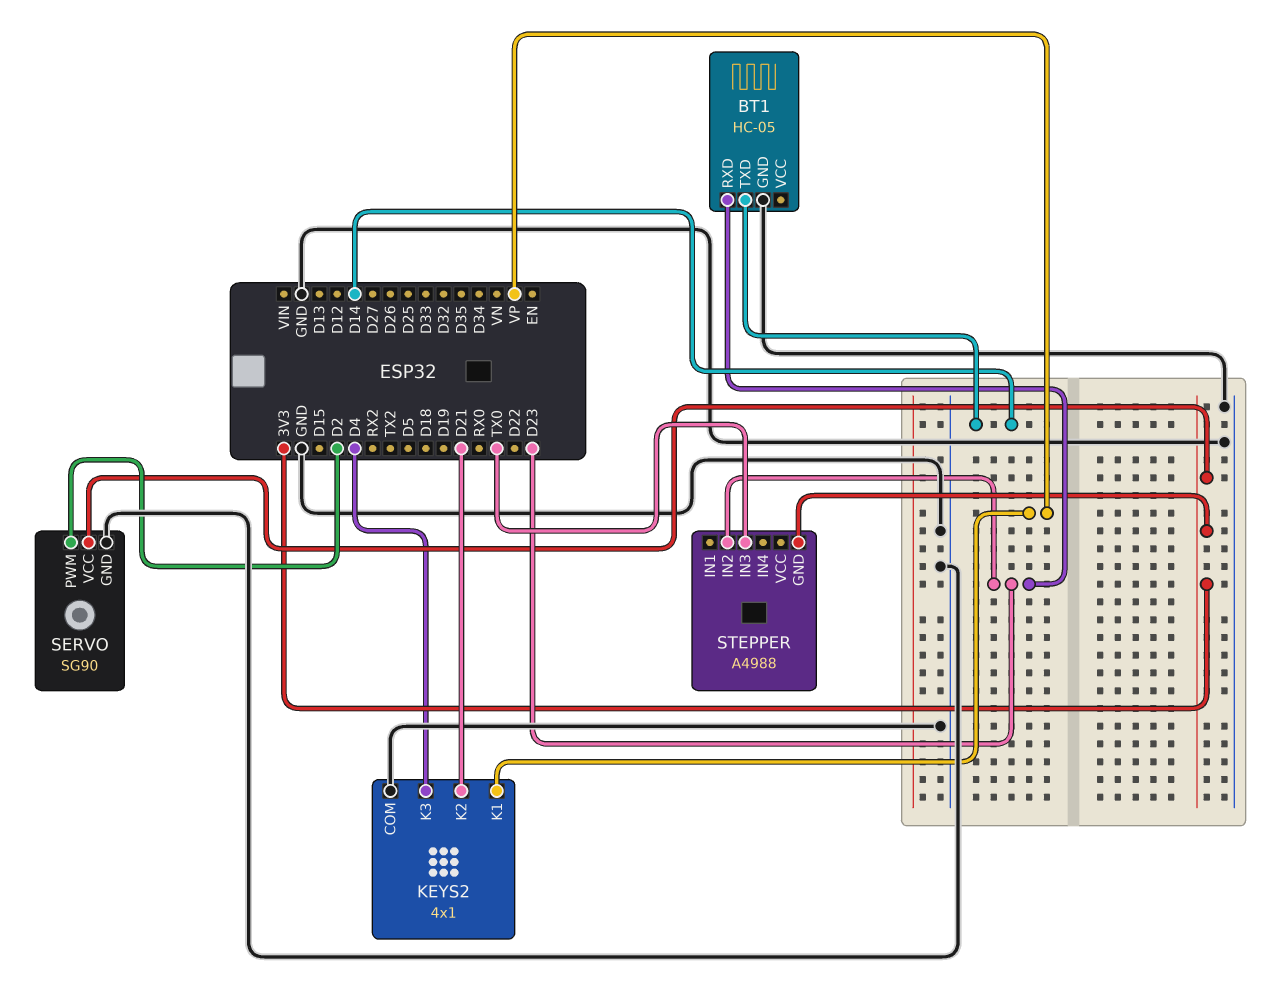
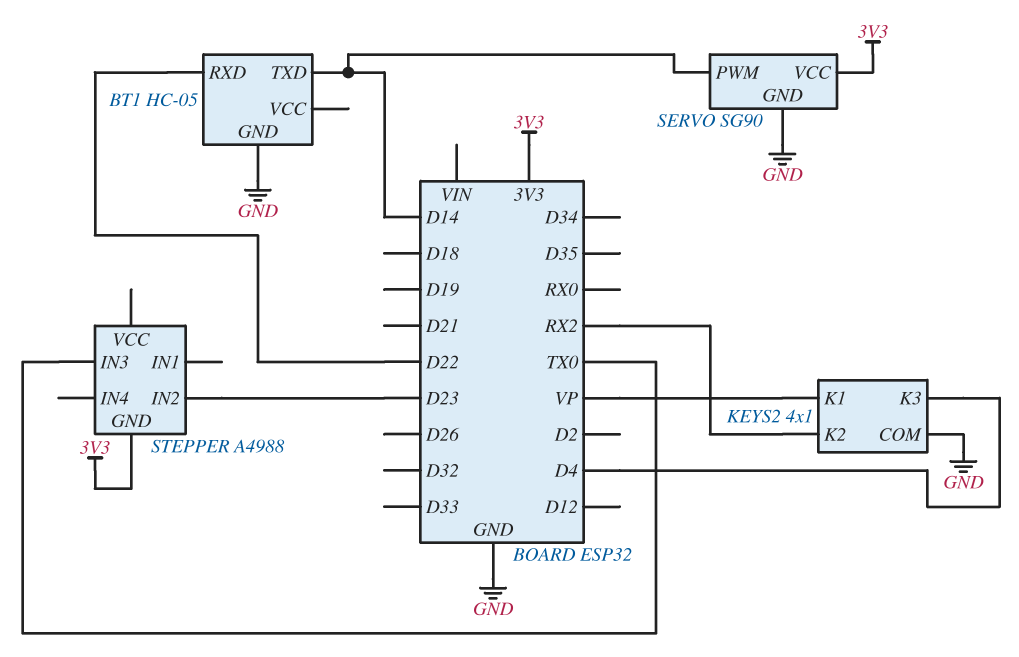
BT1 pin RXD: D23 -> D22
KEYS2 pin K2: D21 -> RX2
SERVO pin PWM: D2 -> D14

